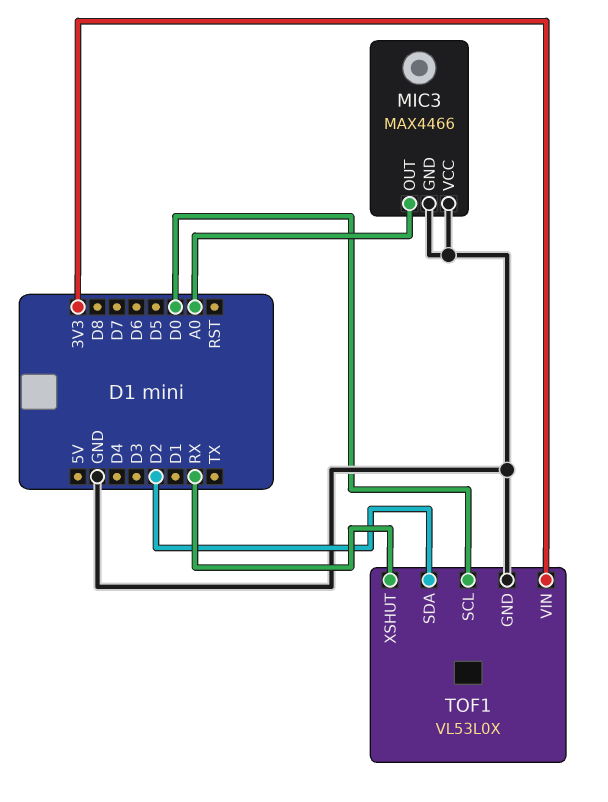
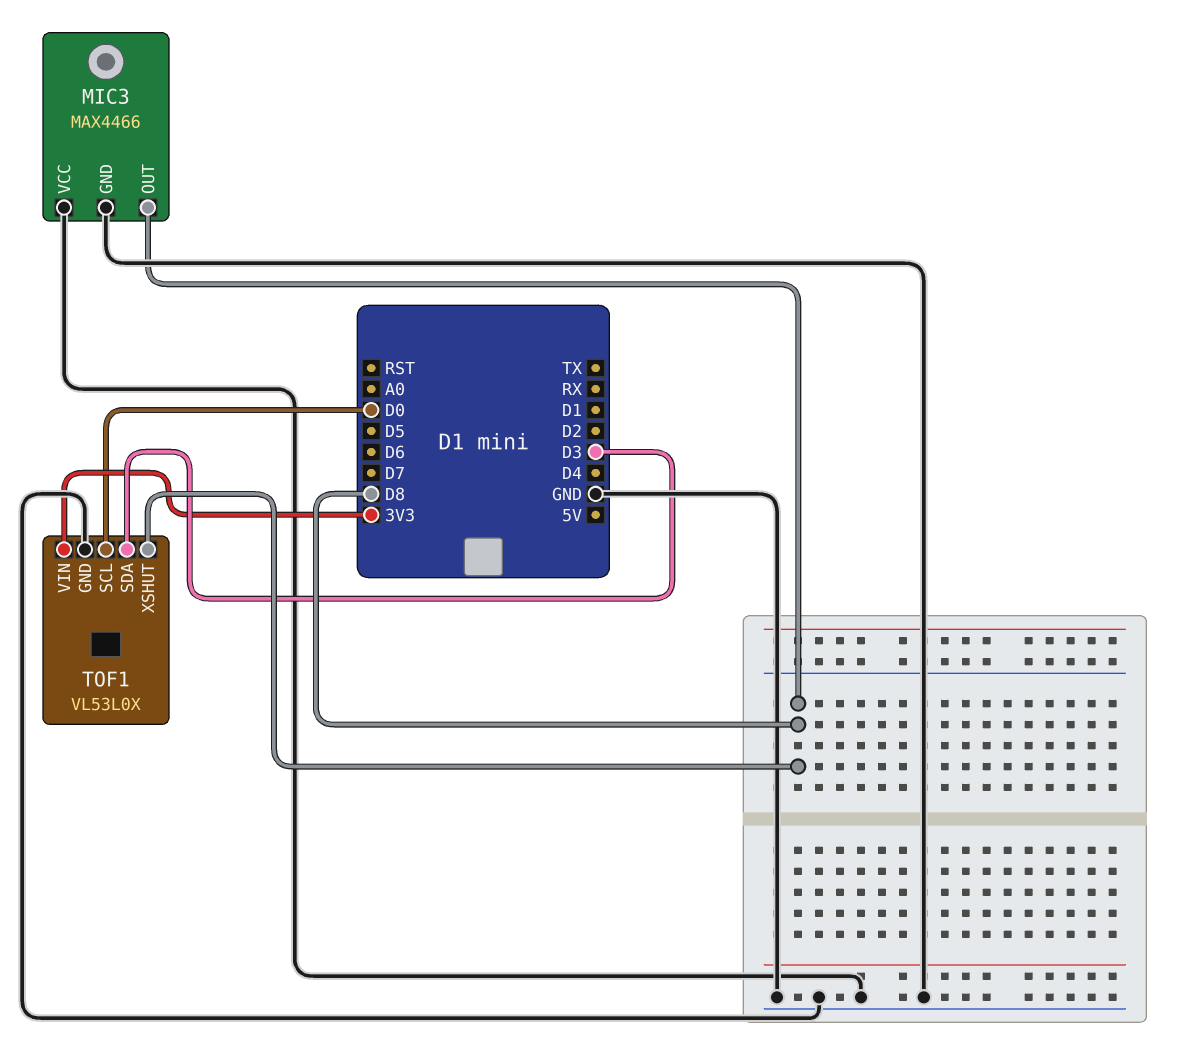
MIC3 pin OUT: A0 -> D8
TOF1 pin SDA: D2 -> D3
TOF1 pin XSHUT: RX -> D8

